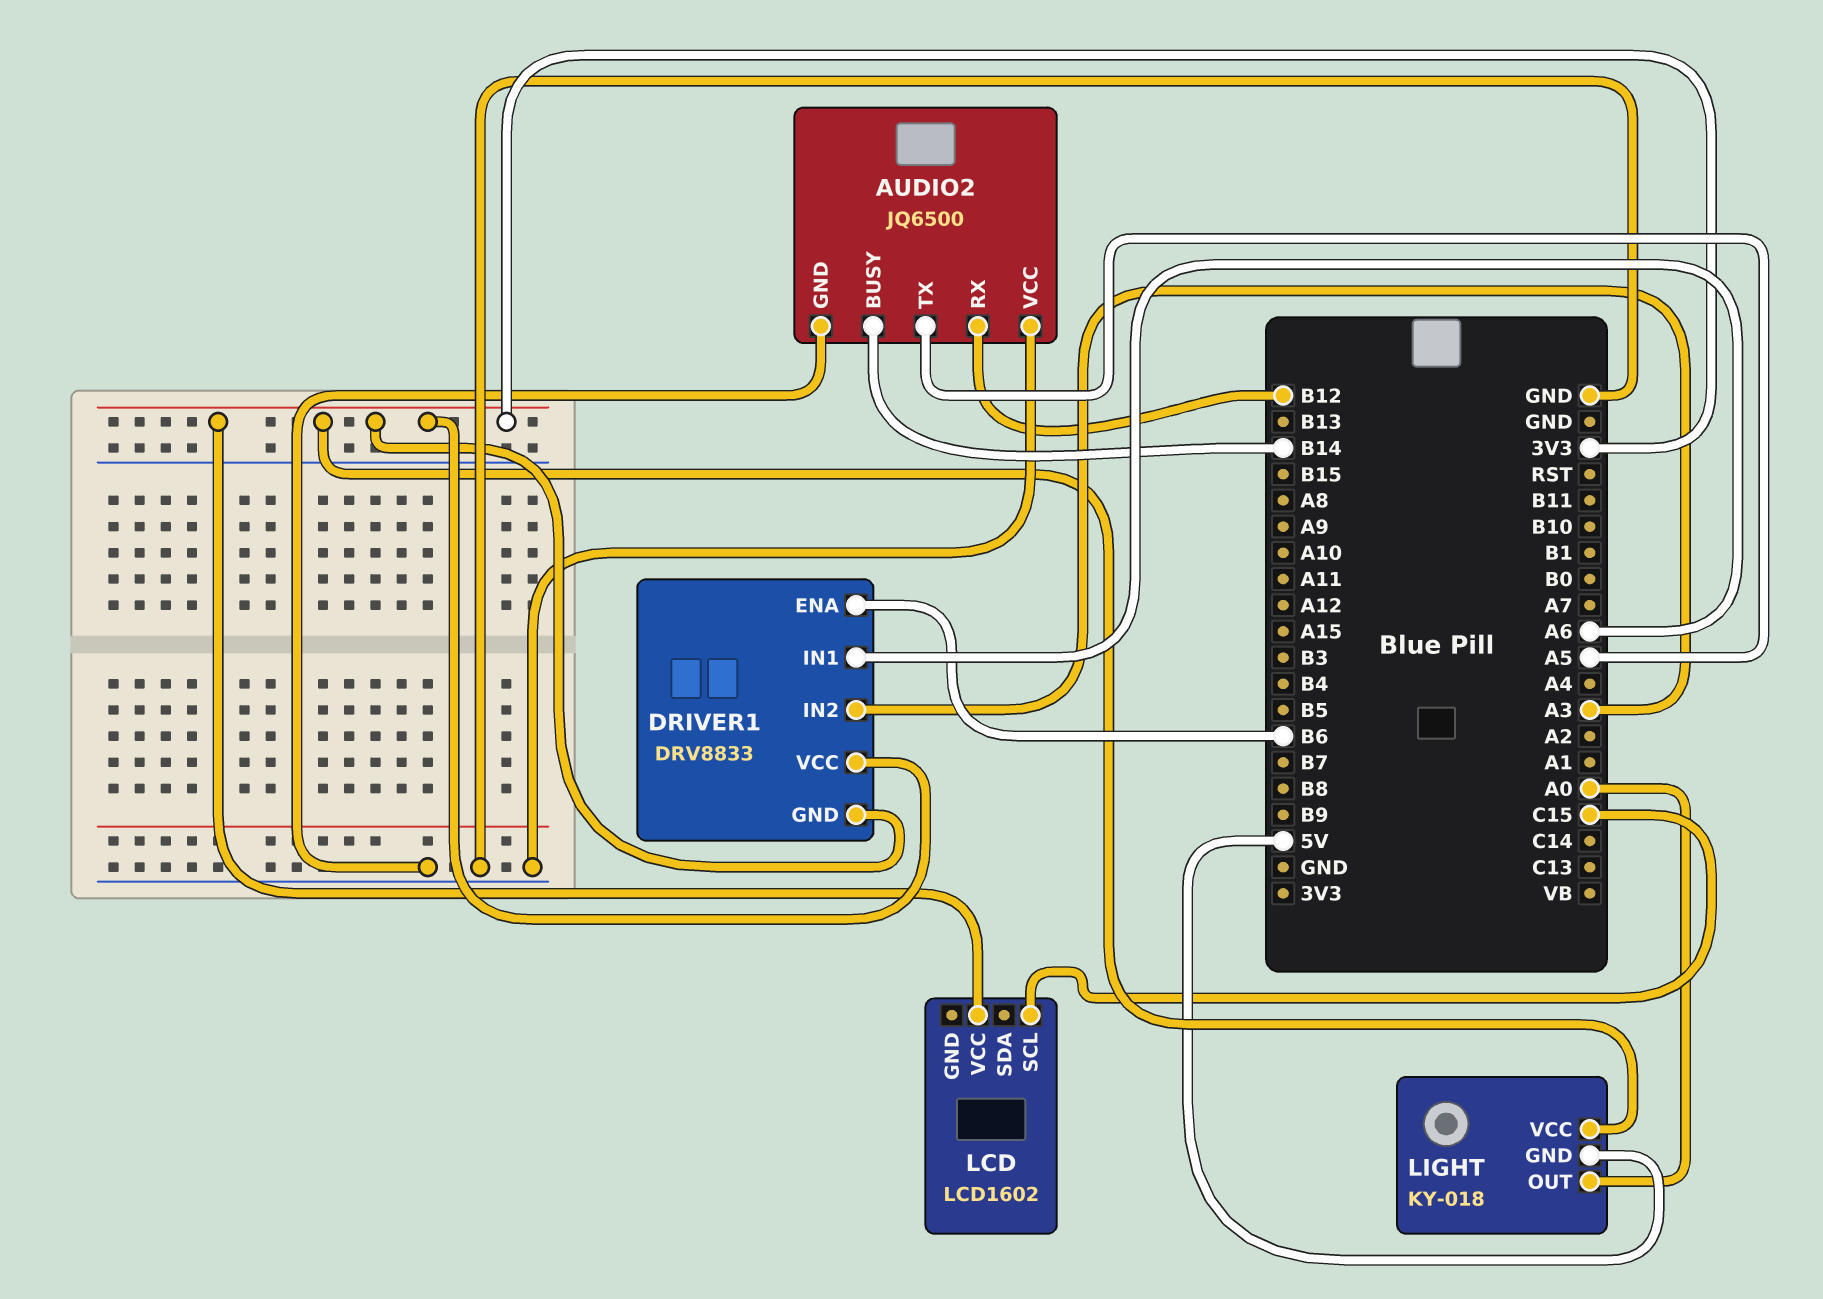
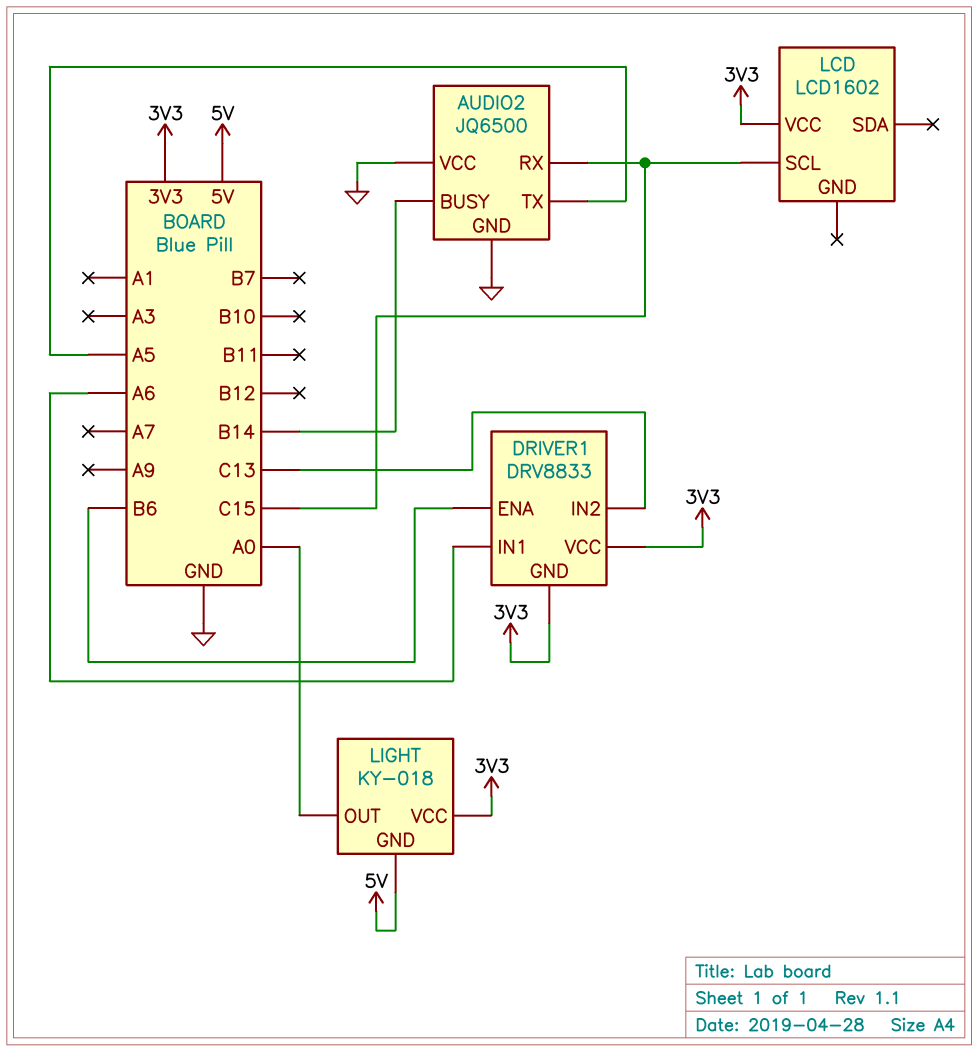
AUDIO2 pin RX: B12 -> C15
DRIVER1 pin IN2: A3 -> C13

